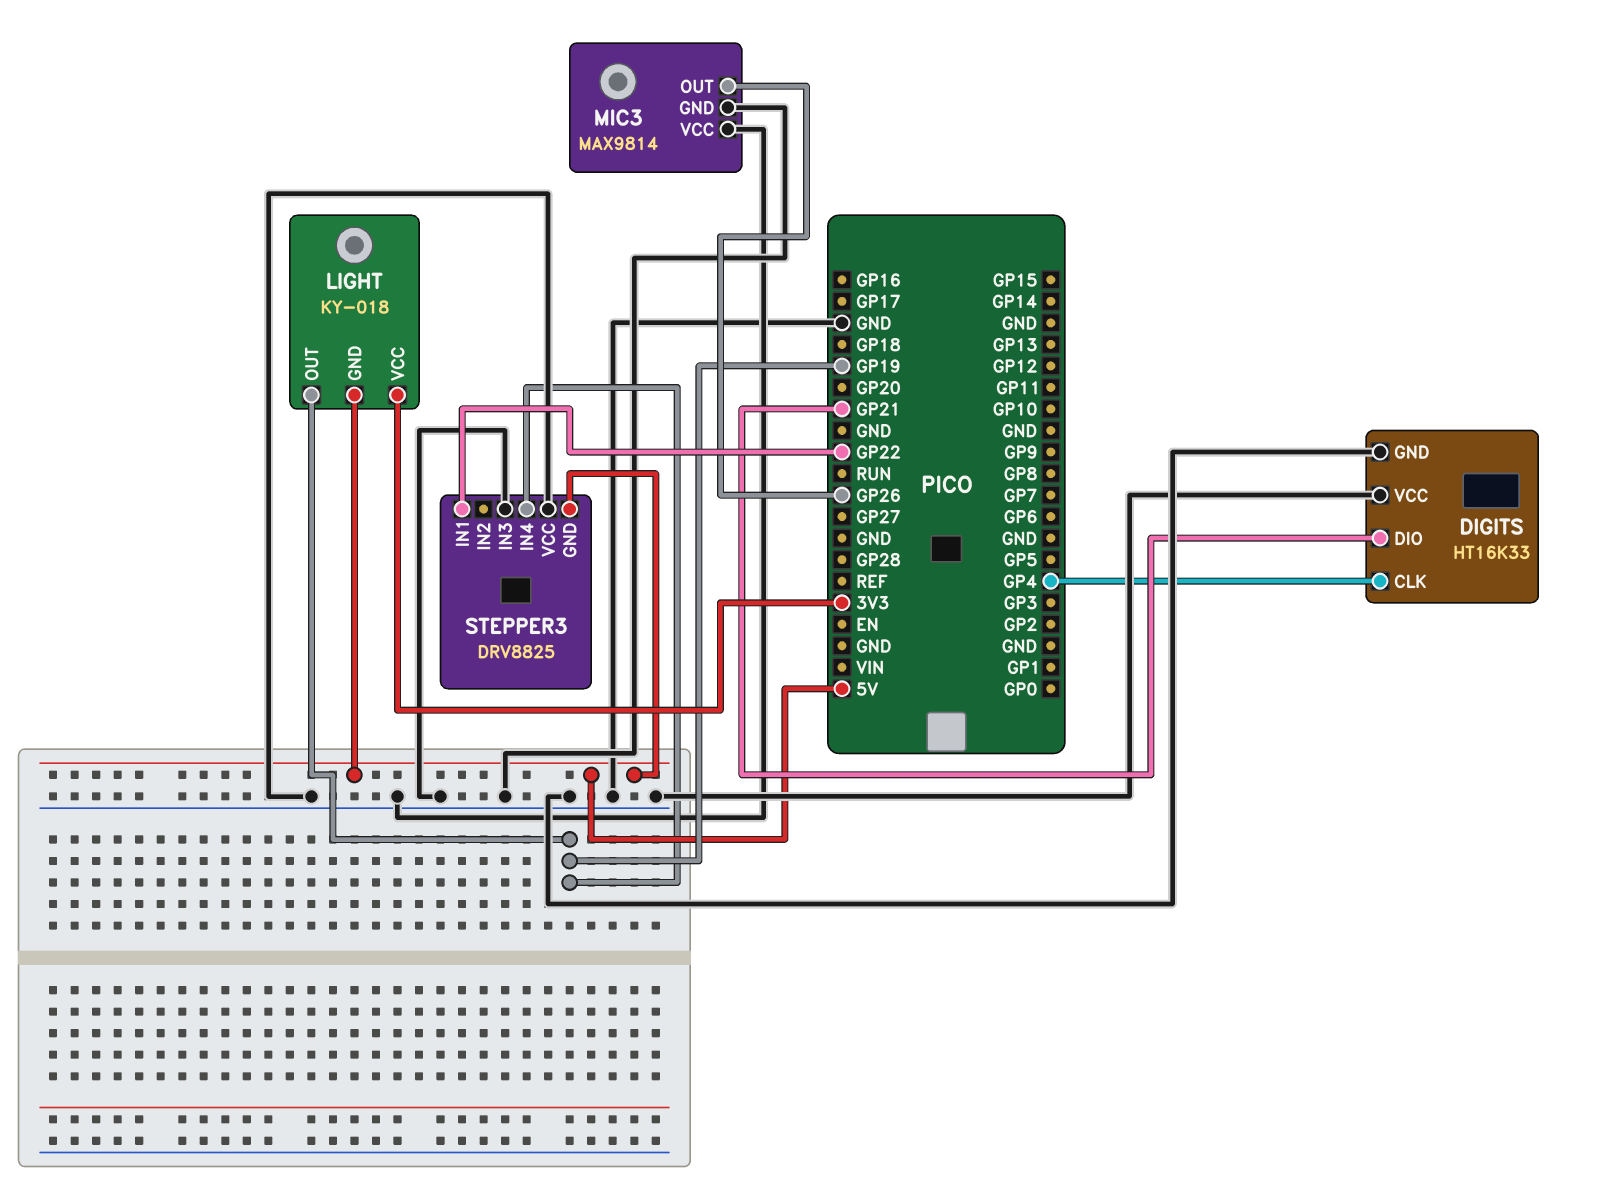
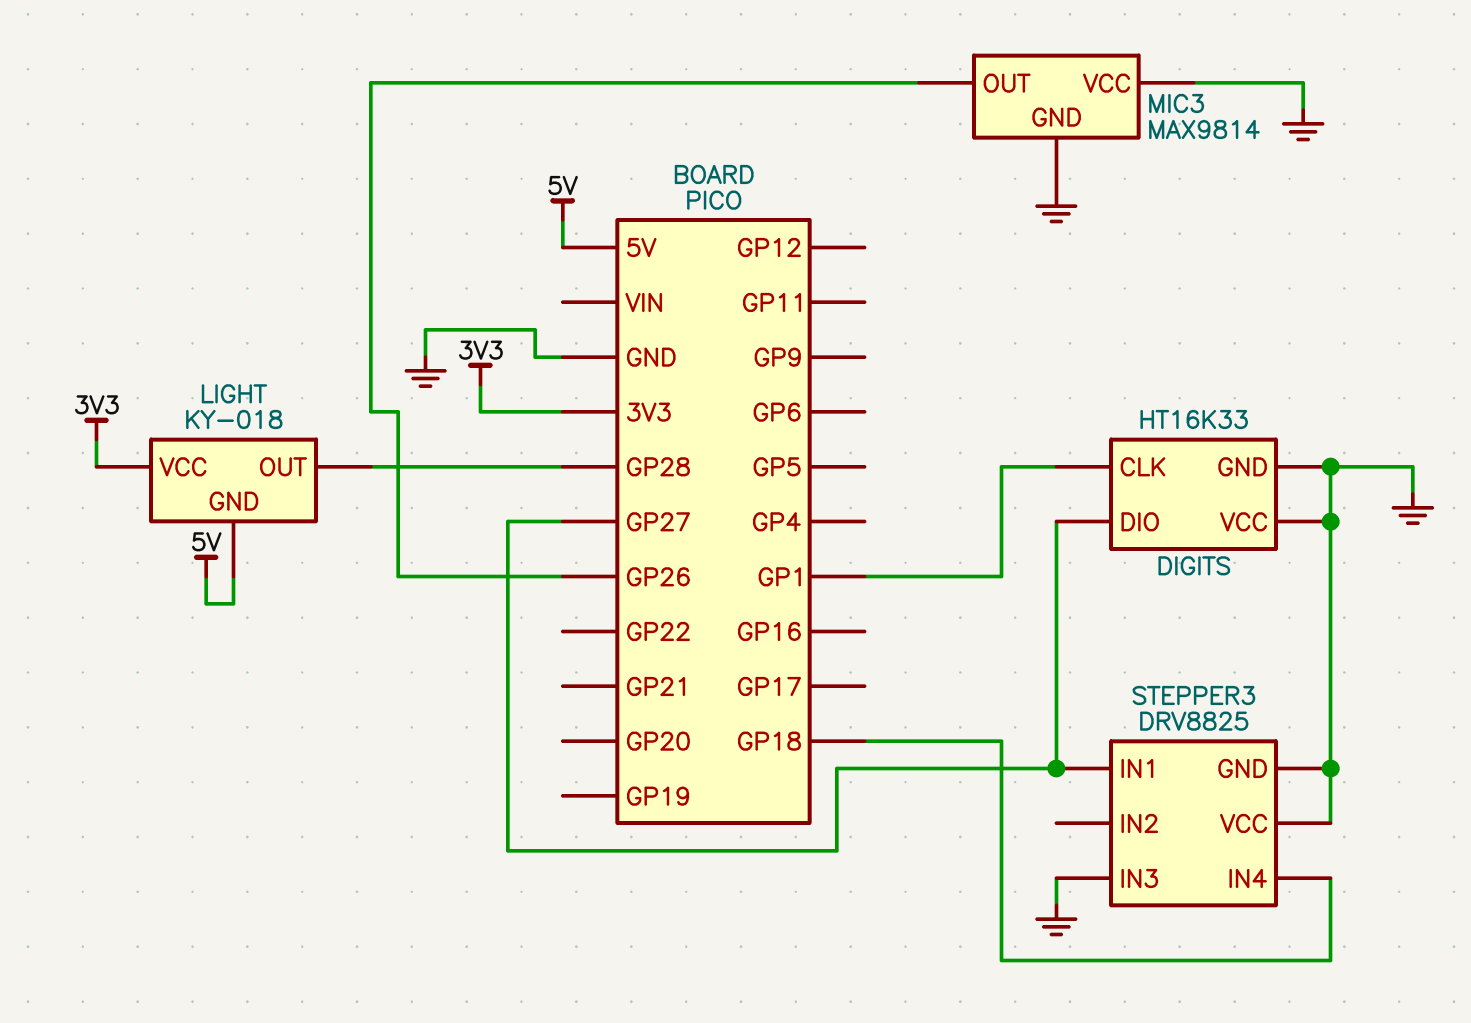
DIGITS pin CLK: GP4 -> GP1
DIGITS pin DIO: GP21 -> GP27
LIGHT pin OUT: GP19 -> GP28
STEPPER3 pin GND: 5V -> GND
STEPPER3 pin IN1: GP22 -> GP27
STEPPER3 pin IN4: GP19 -> GP18

